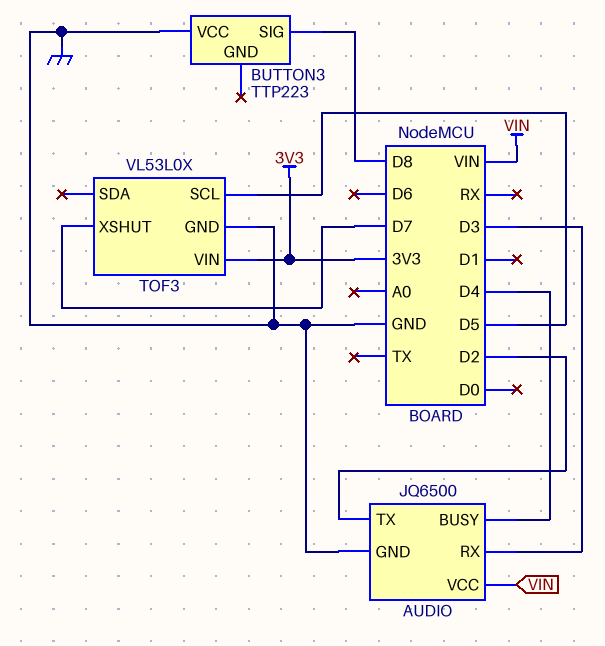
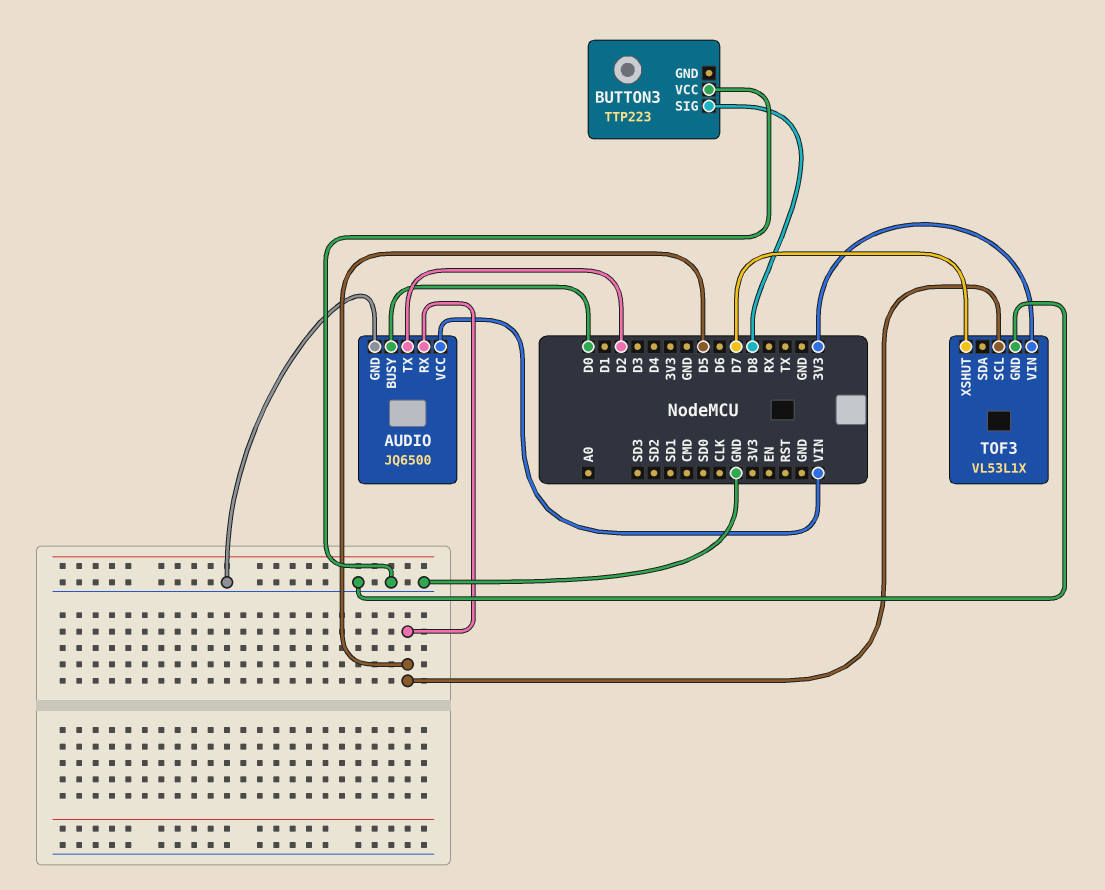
AUDIO pin BUSY: D4 -> D0
AUDIO pin RX: D3 -> D5
TOF3: VL53L0X -> VL53L1X

